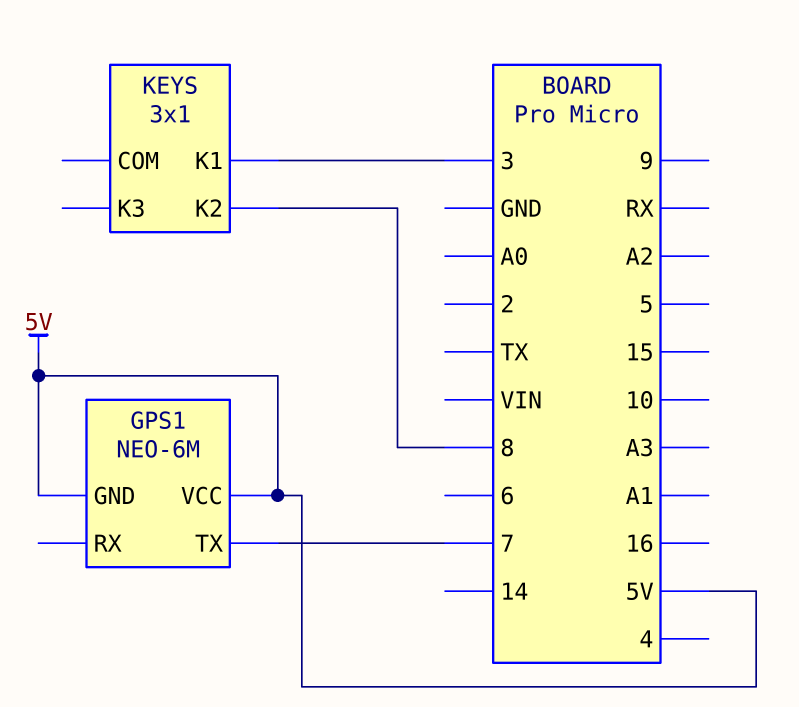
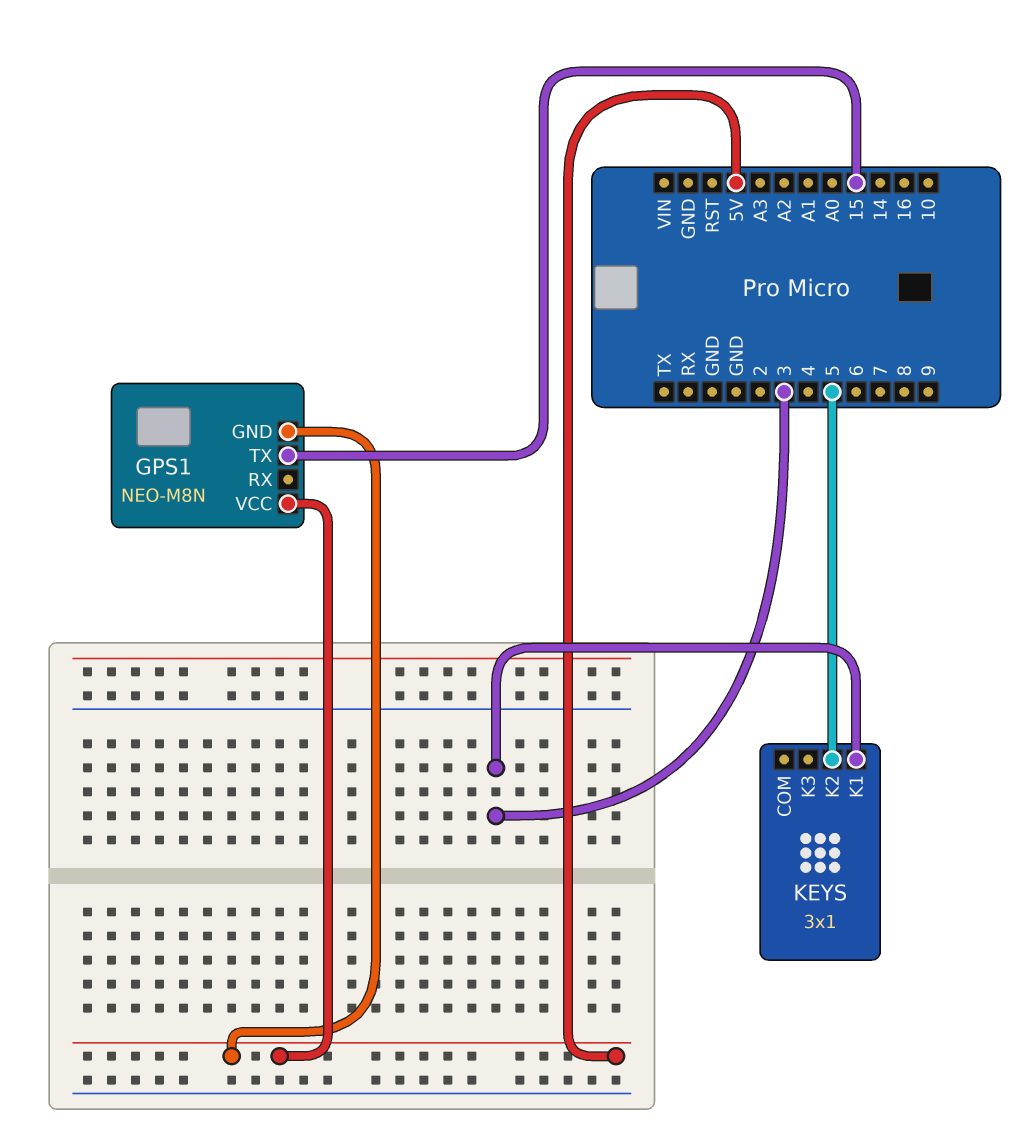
GPS1: NEO-6M -> NEO-M8N
GPS1 pin TX: 7 -> 15
KEYS pin K2: 8 -> 5

